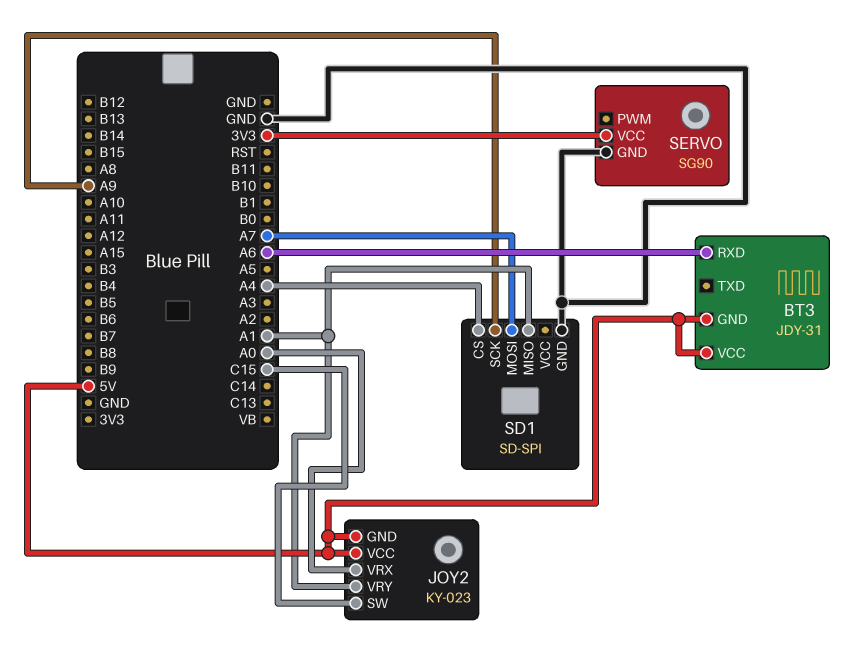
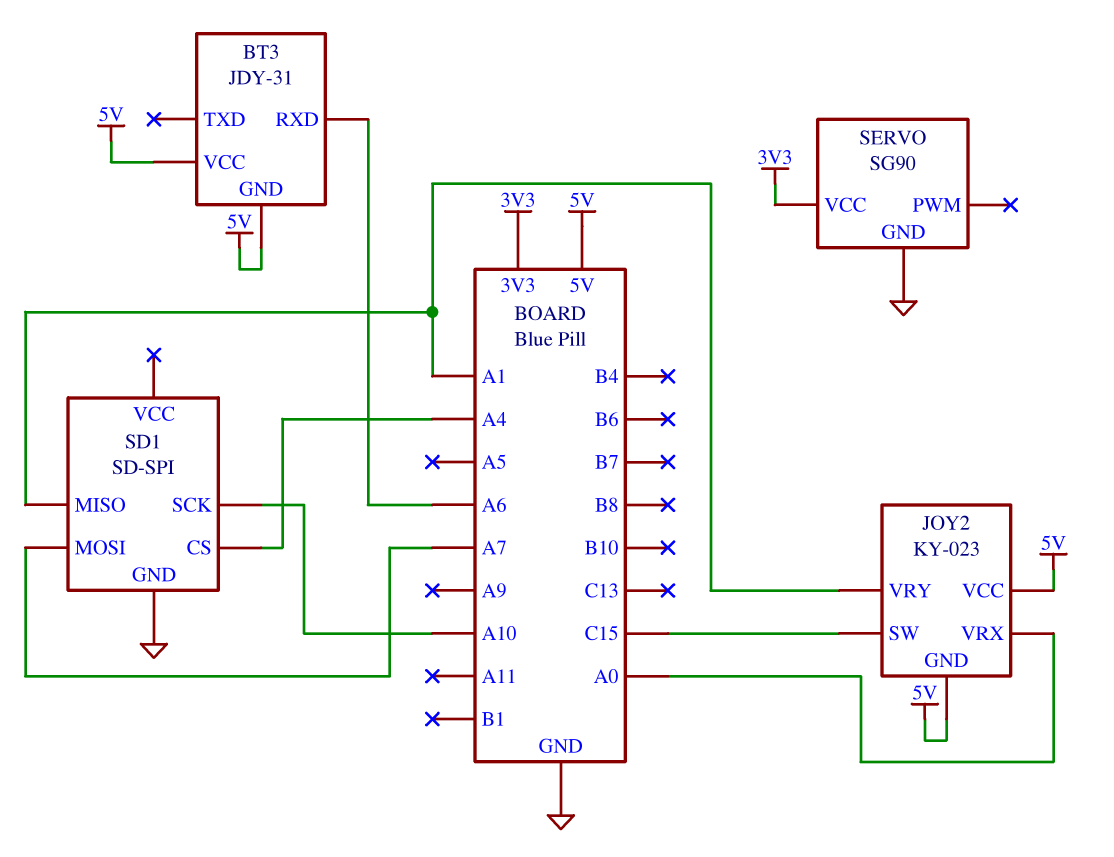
SD1 pin SCK: A9 -> A10

